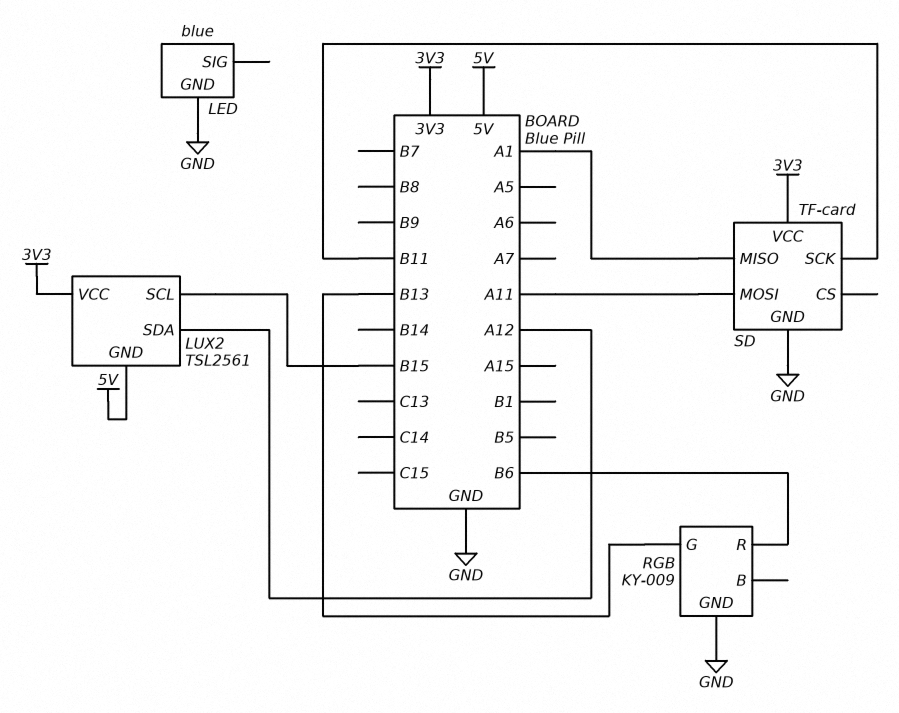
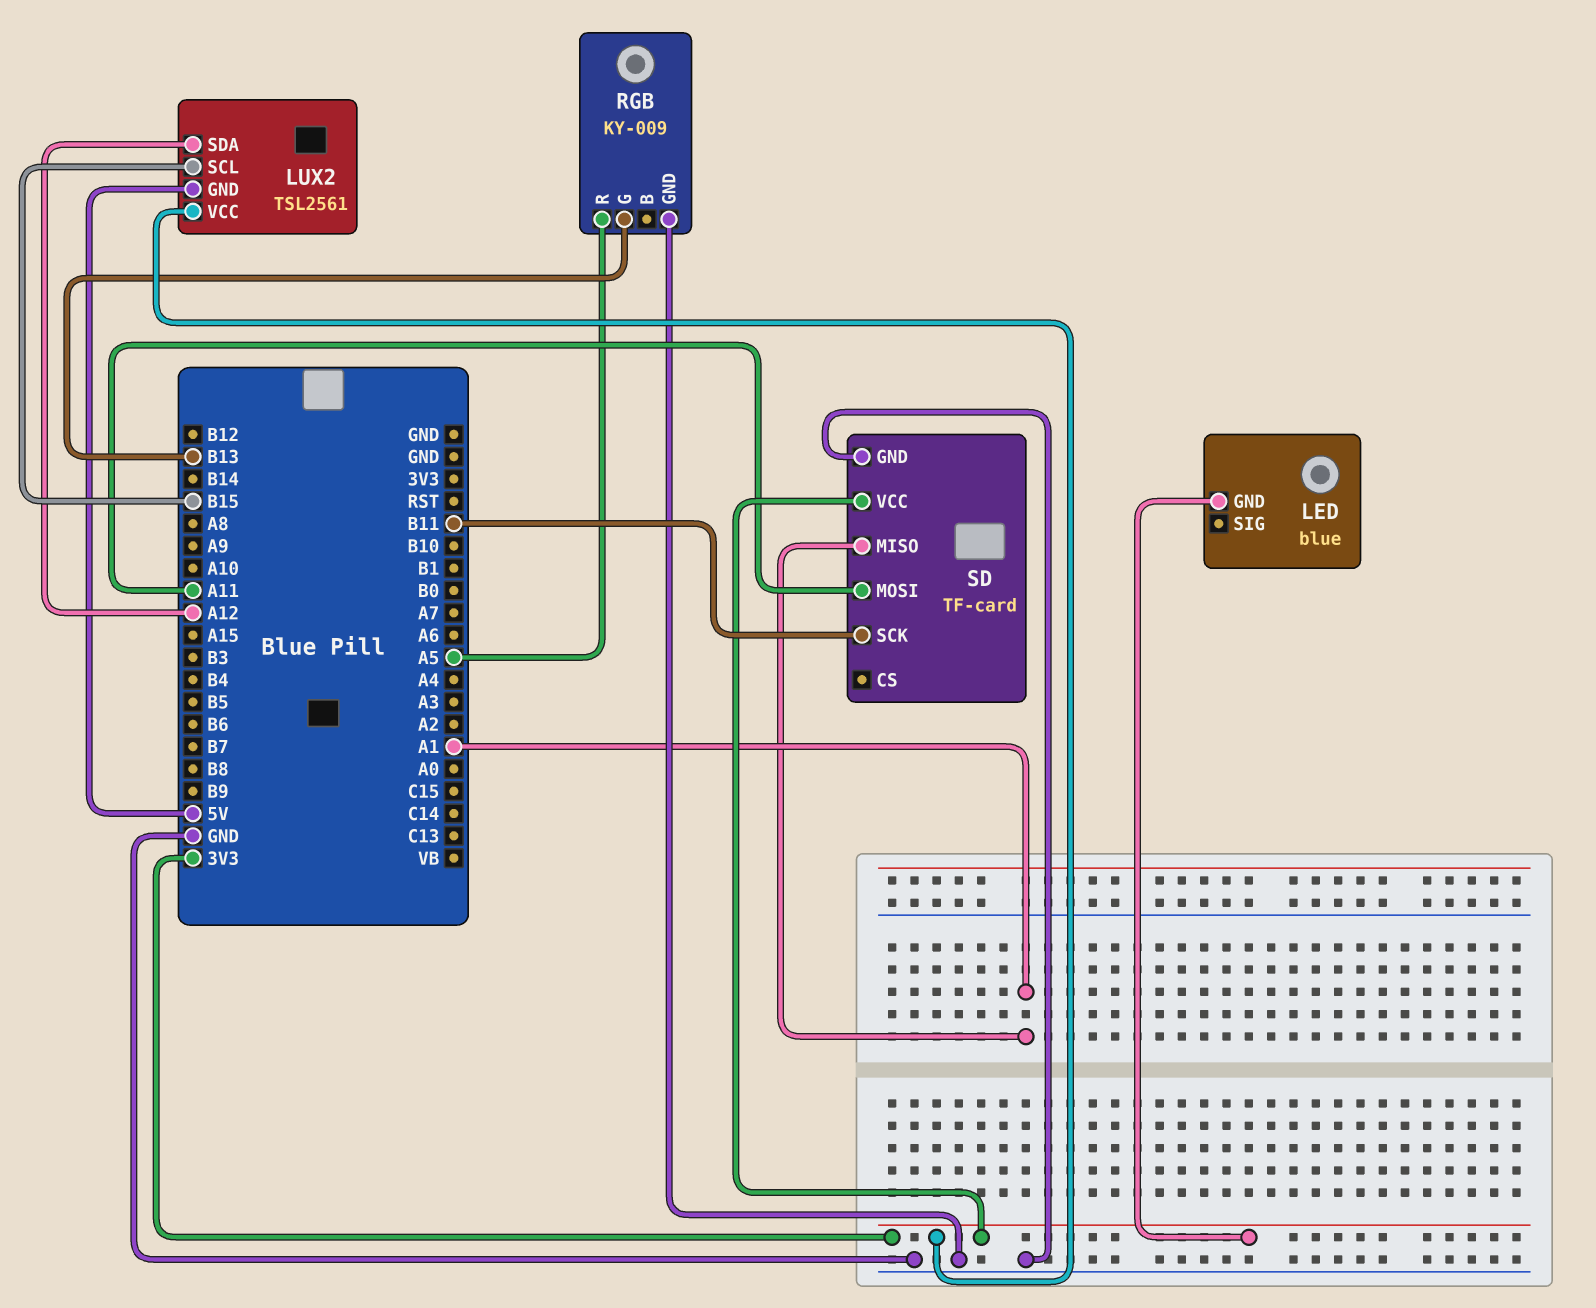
LED pin GND: GND -> 3V3
RGB pin R: B6 -> A5

